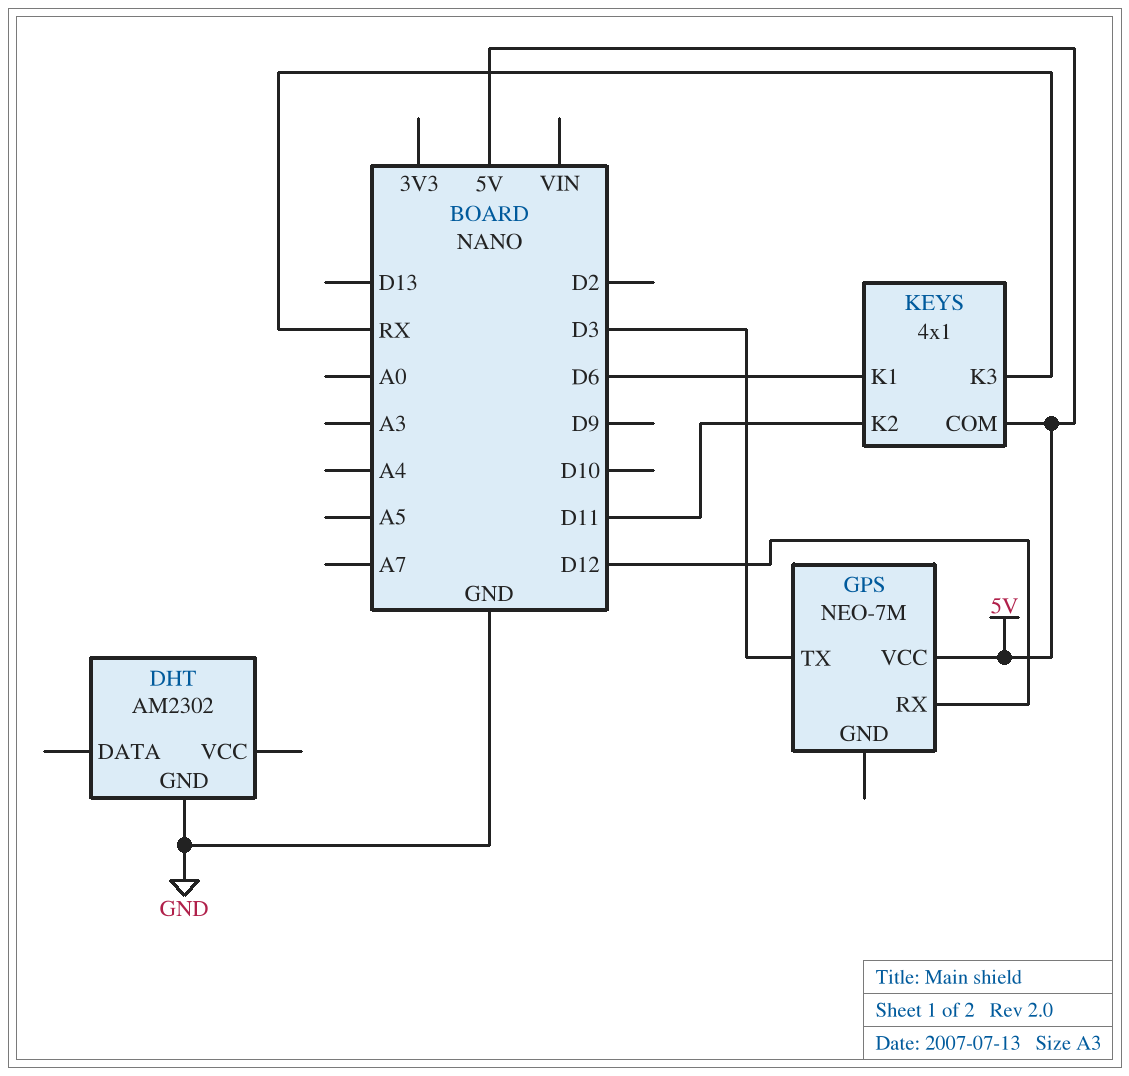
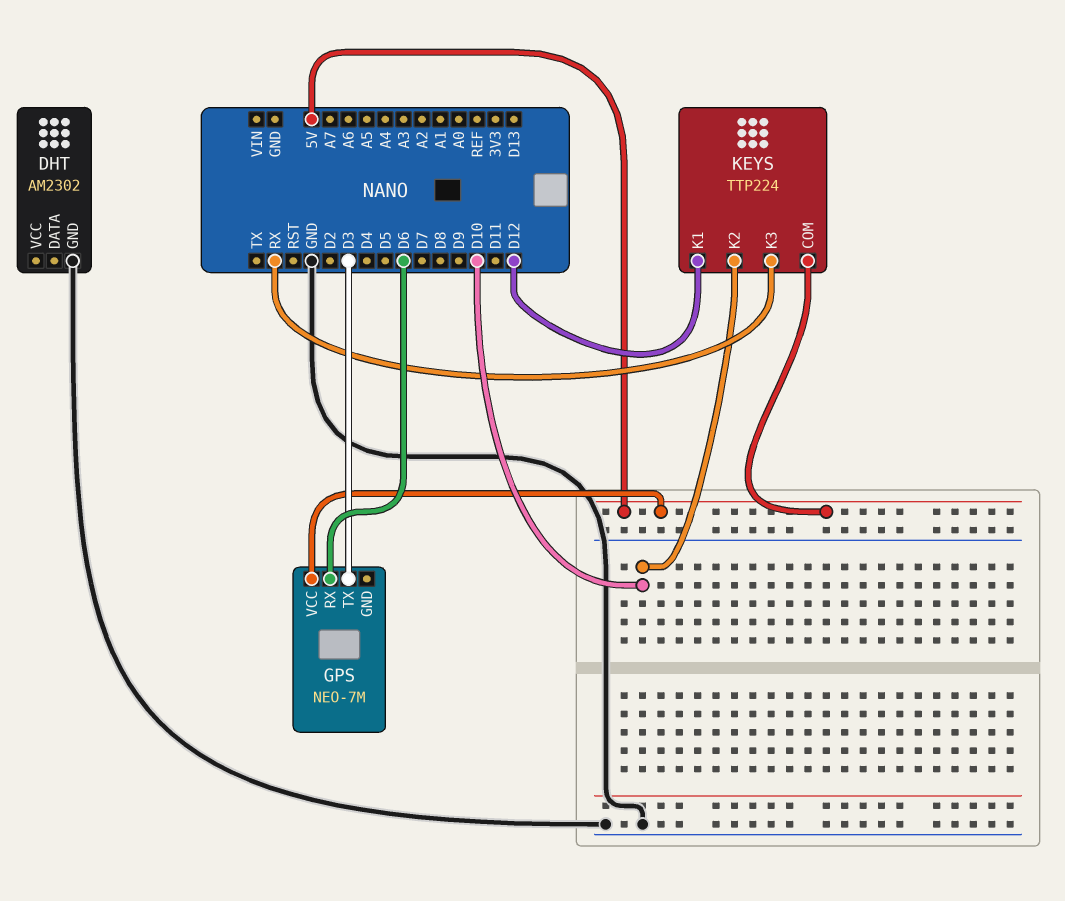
GPS pin RX: D12 -> D6
KEYS: 4x1 -> TTP224
KEYS pin K1: D6 -> D12
KEYS pin K2: D11 -> D10

